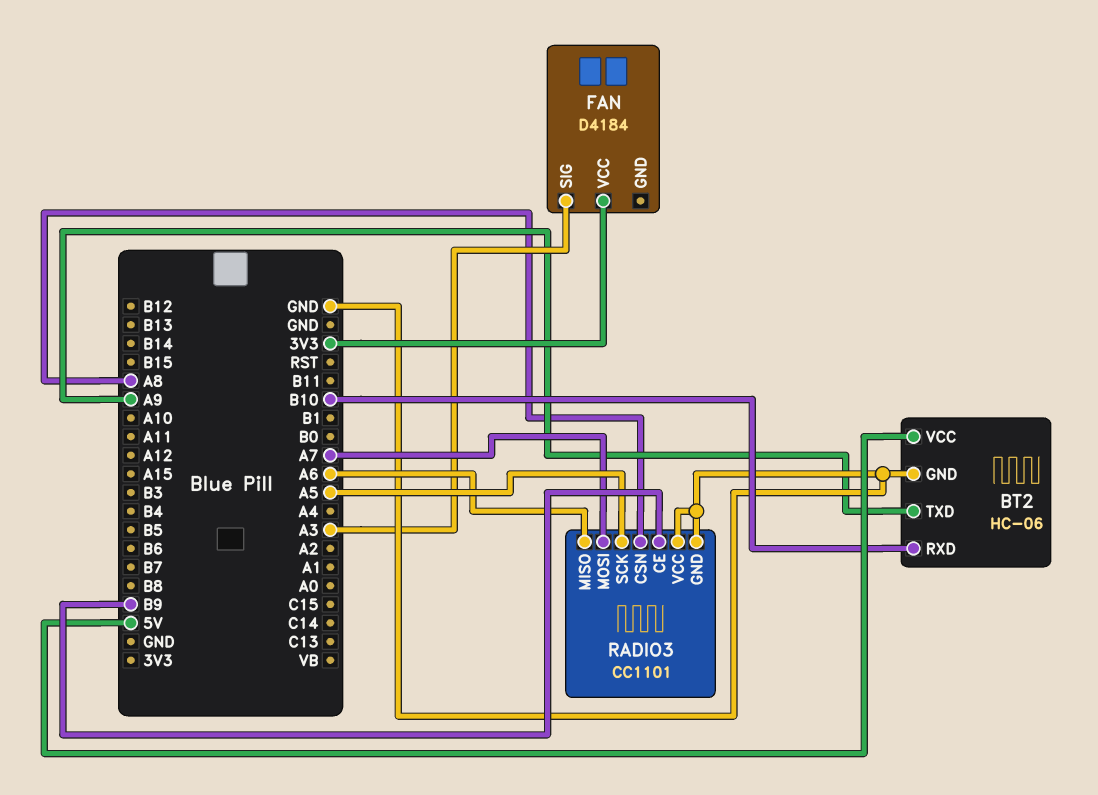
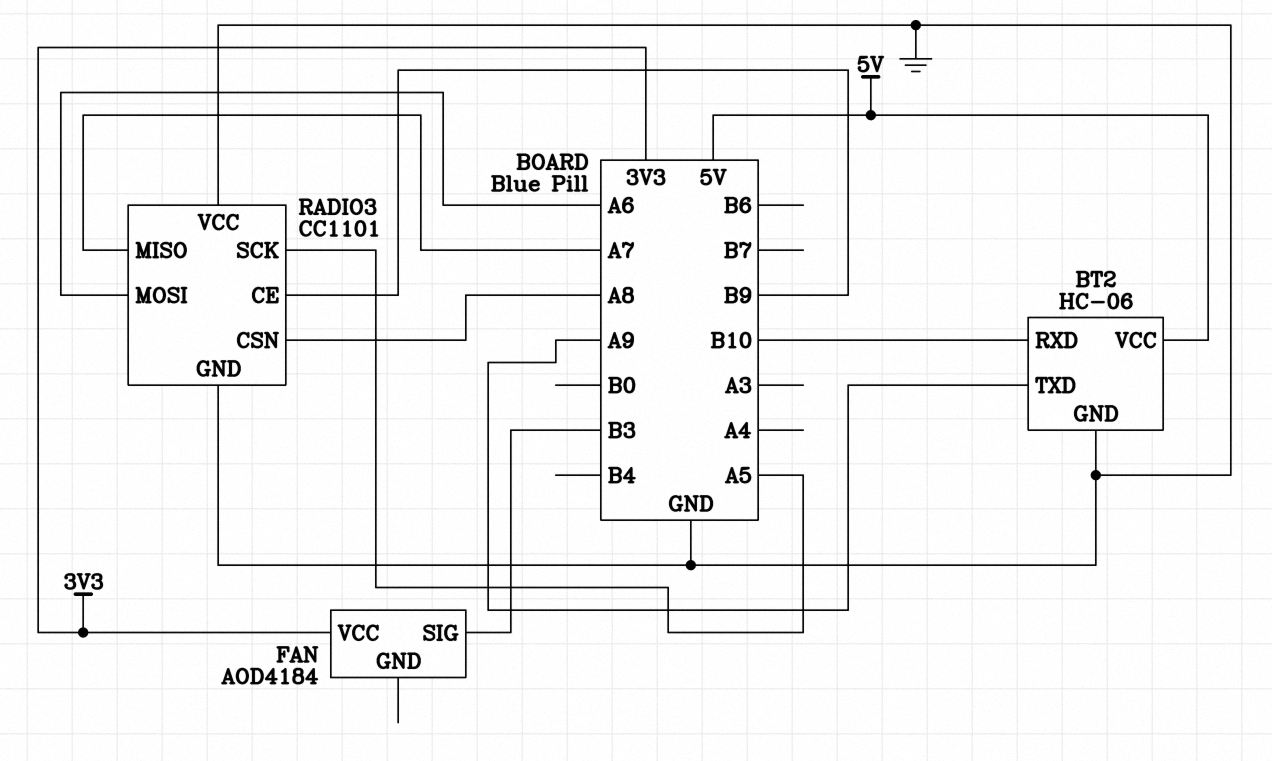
FAN: D4184 -> AOD4184
FAN pin SIG: A3 -> B3
RADIO3 pin MISO: A6 -> A7
RADIO3 pin MOSI: A7 -> A6

